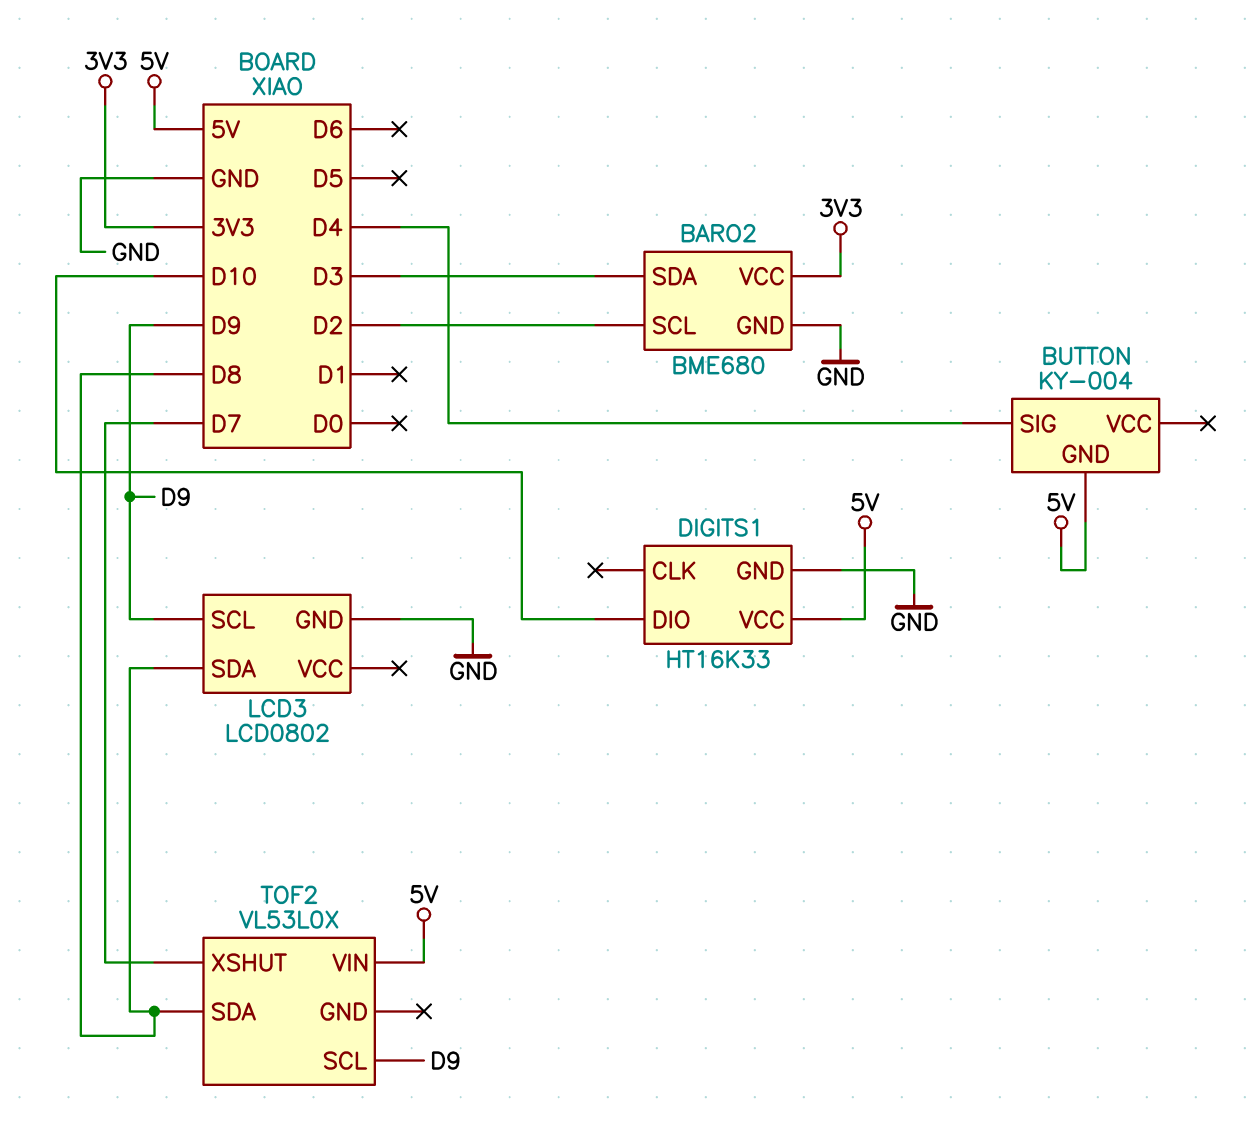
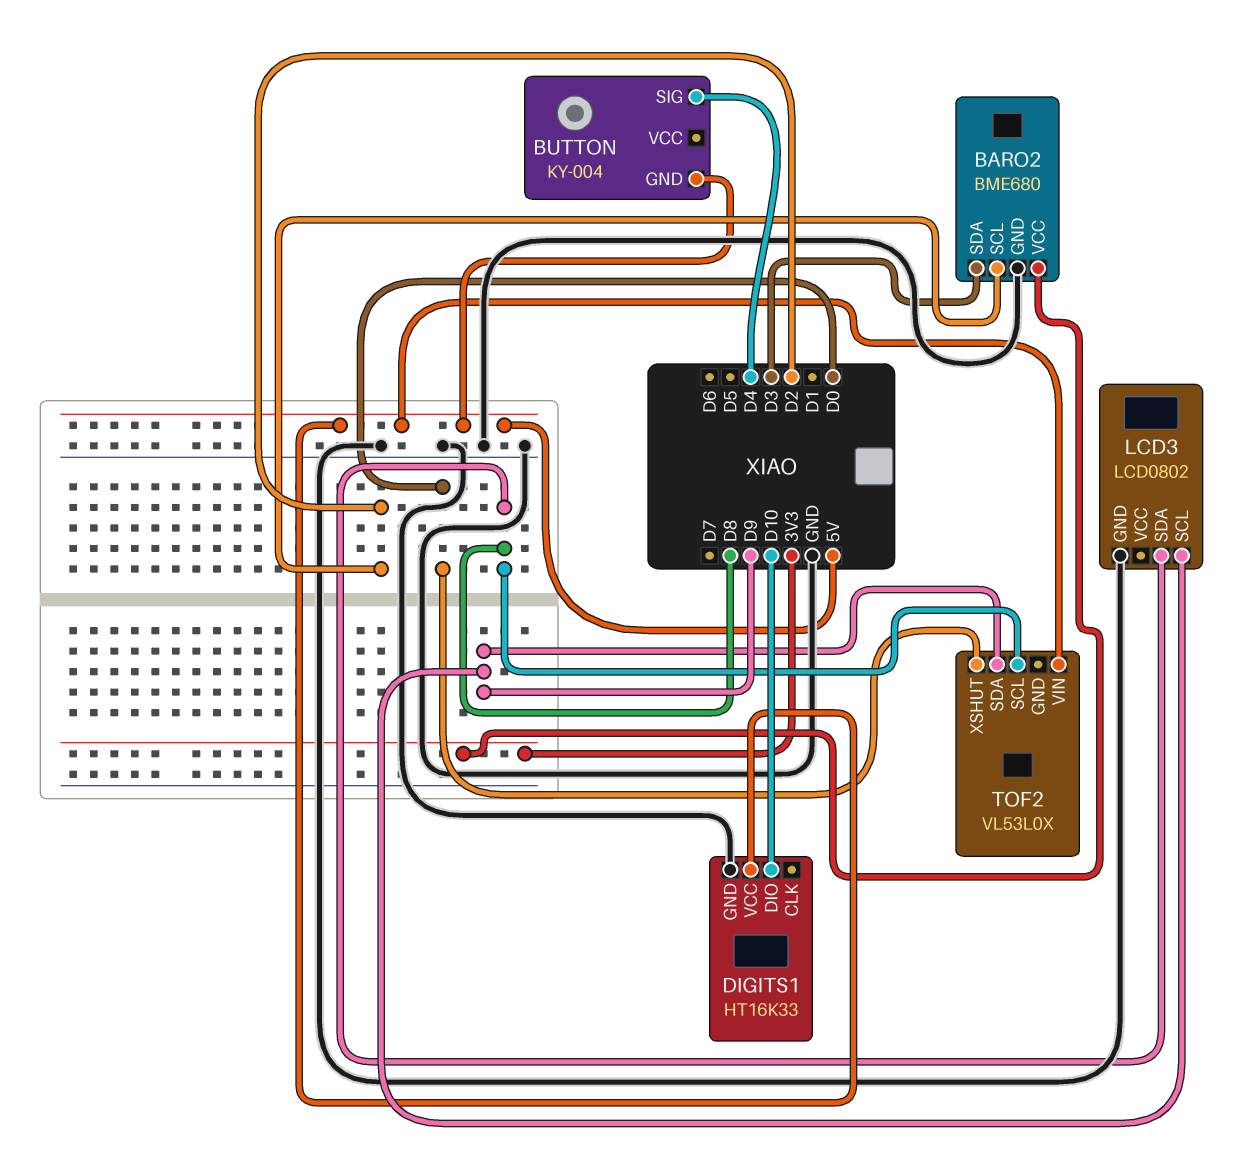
TOF2 pin SCL: D9 -> D8
TOF2 pin SDA: D8 -> D9
TOF2 pin XSHUT: D7 -> D0

